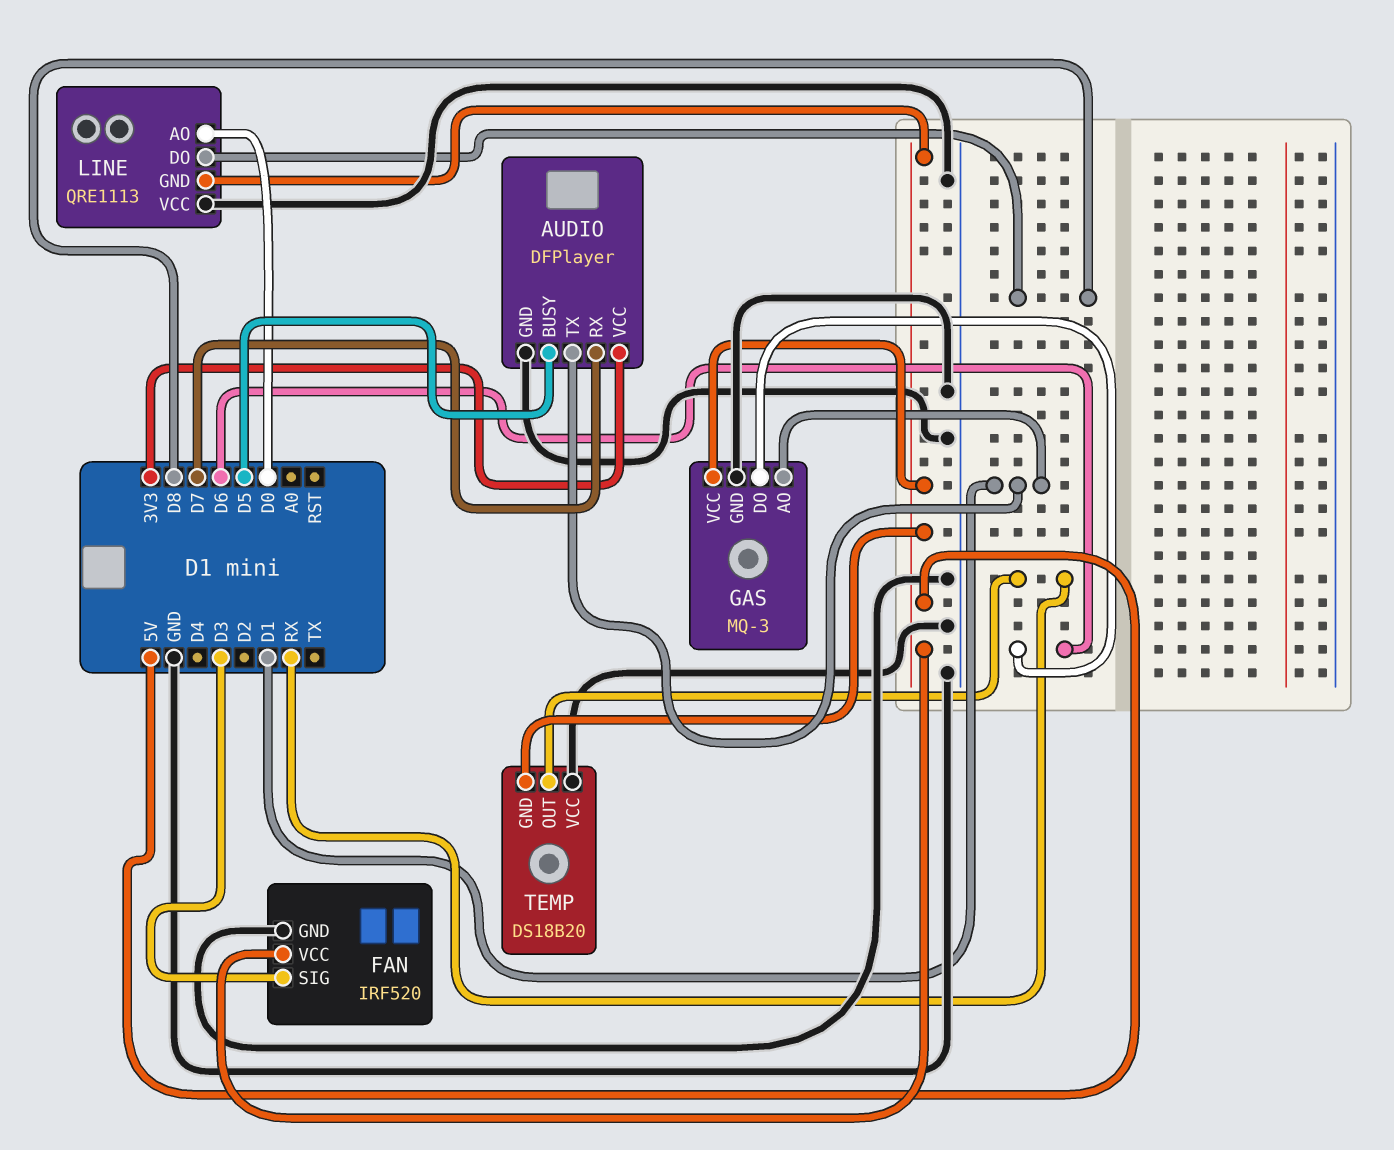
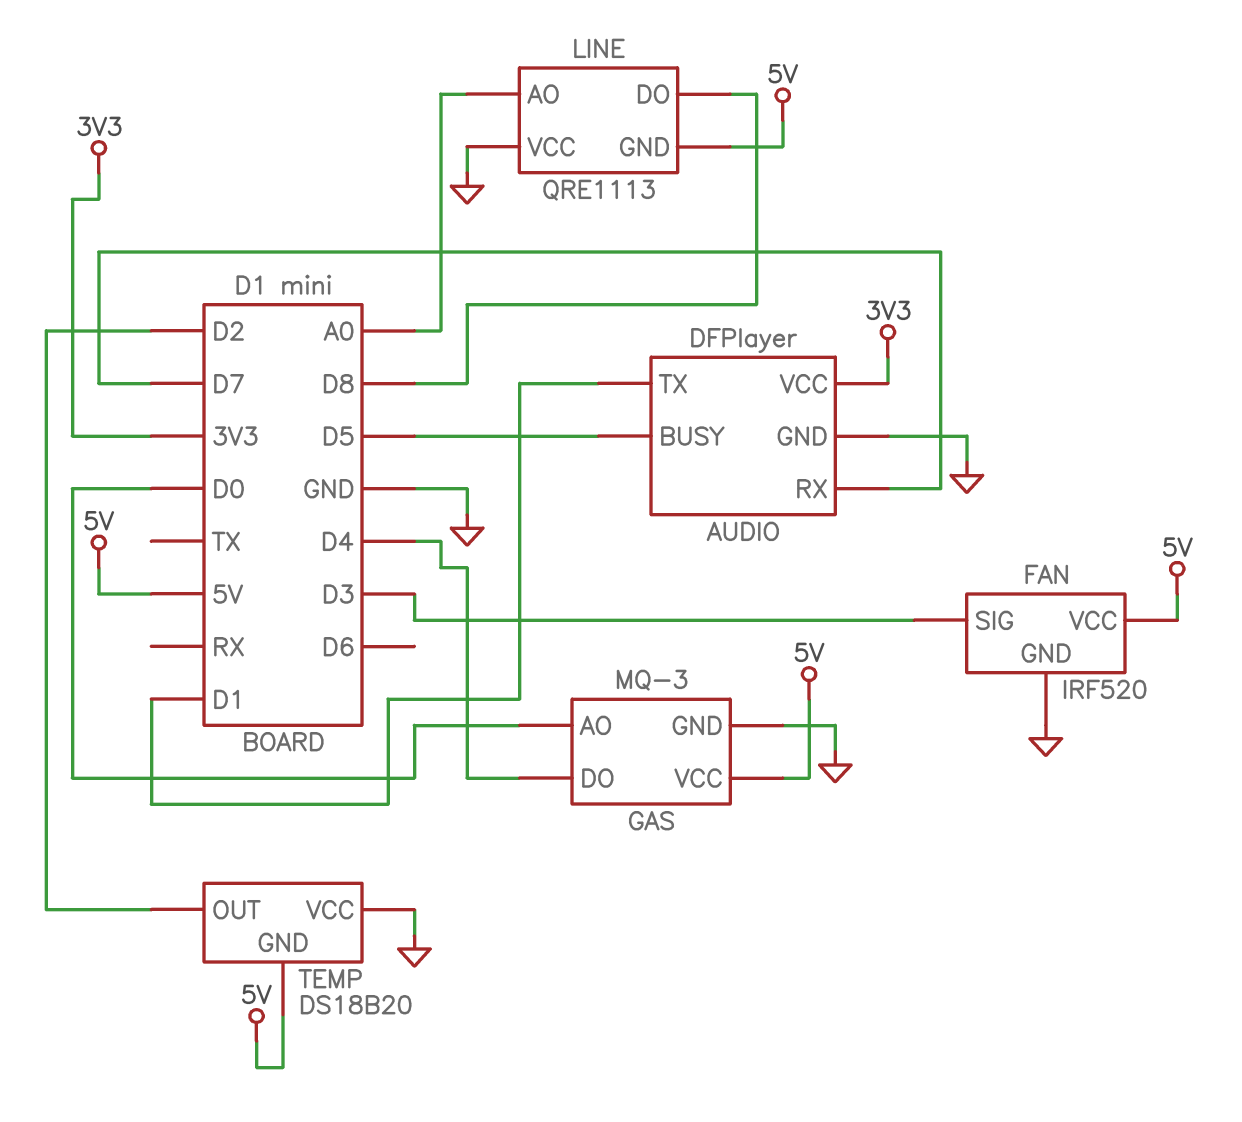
GAS pin AO: D1 -> D0
GAS pin DO: D6 -> D4
LINE pin AO: D0 -> A0
TEMP pin OUT: RX -> D2

